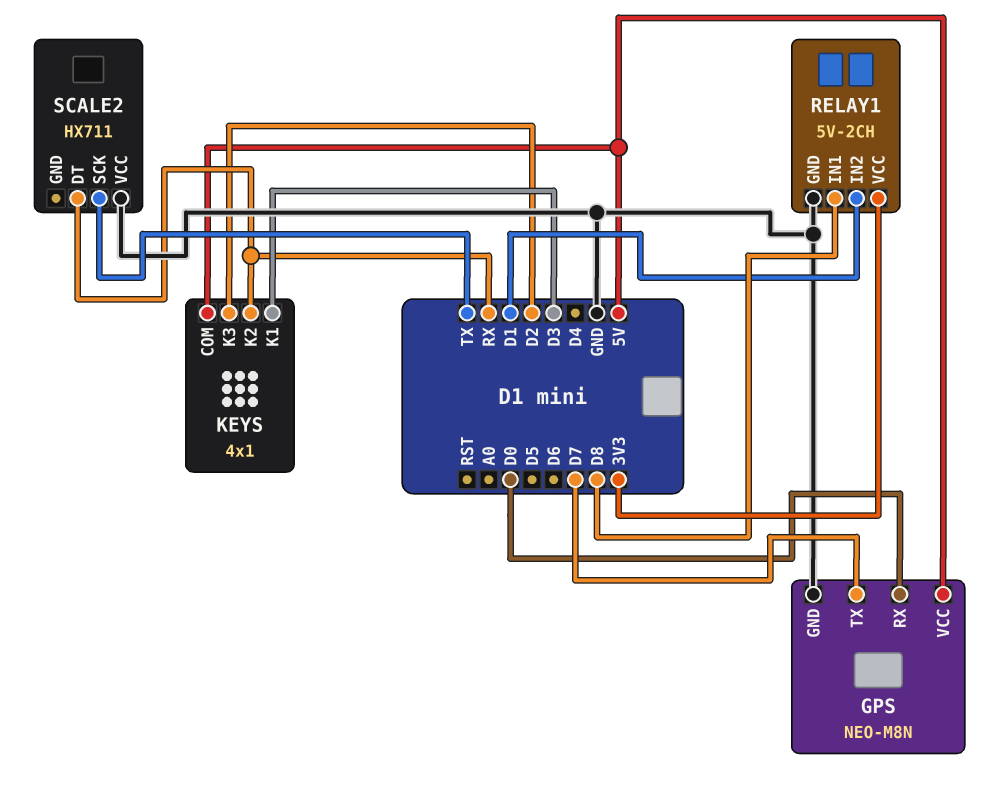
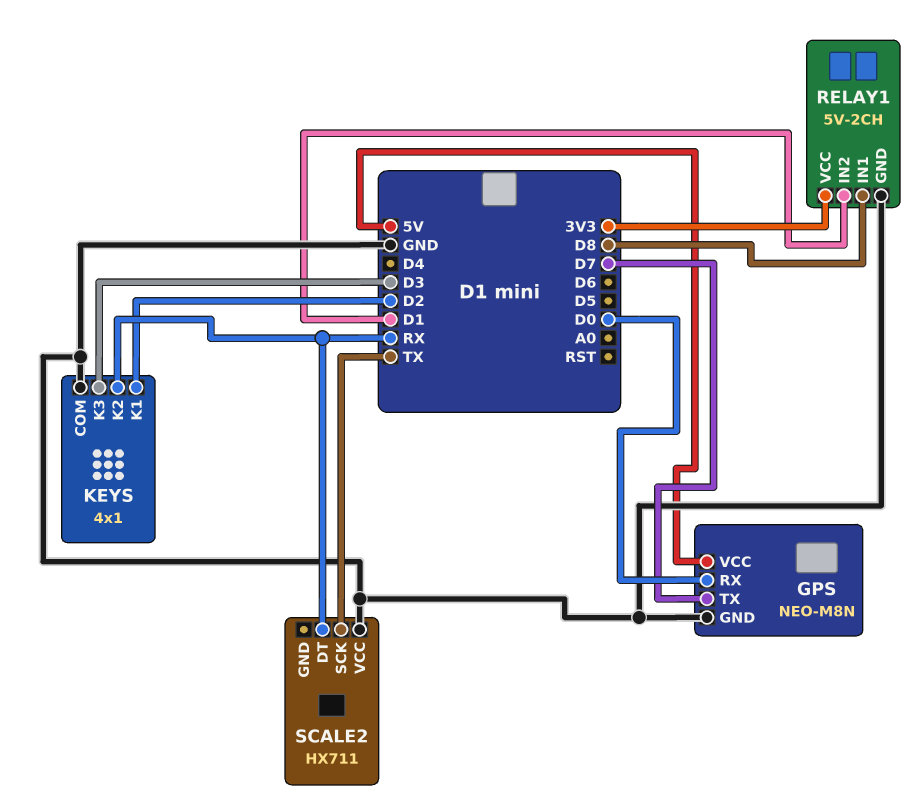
KEYS pin COM: 5V -> GND
KEYS pin K1: D3 -> D2
KEYS pin K3: D2 -> D3

